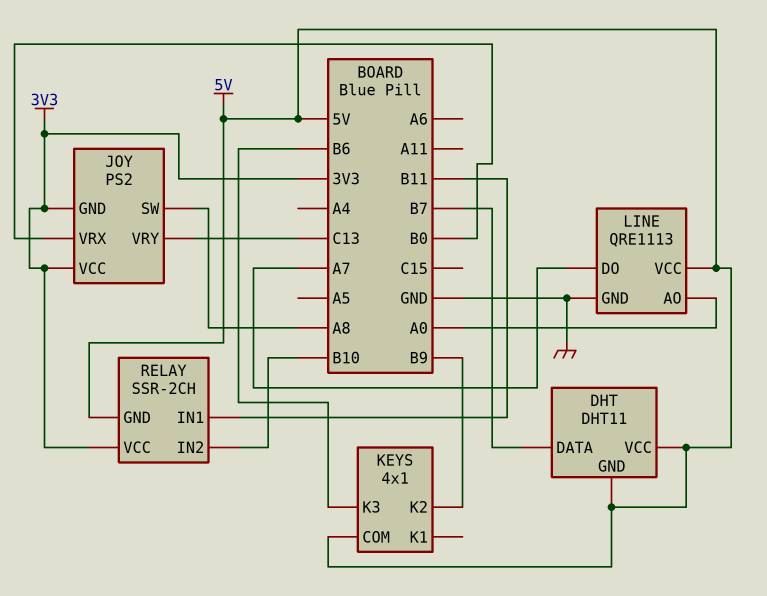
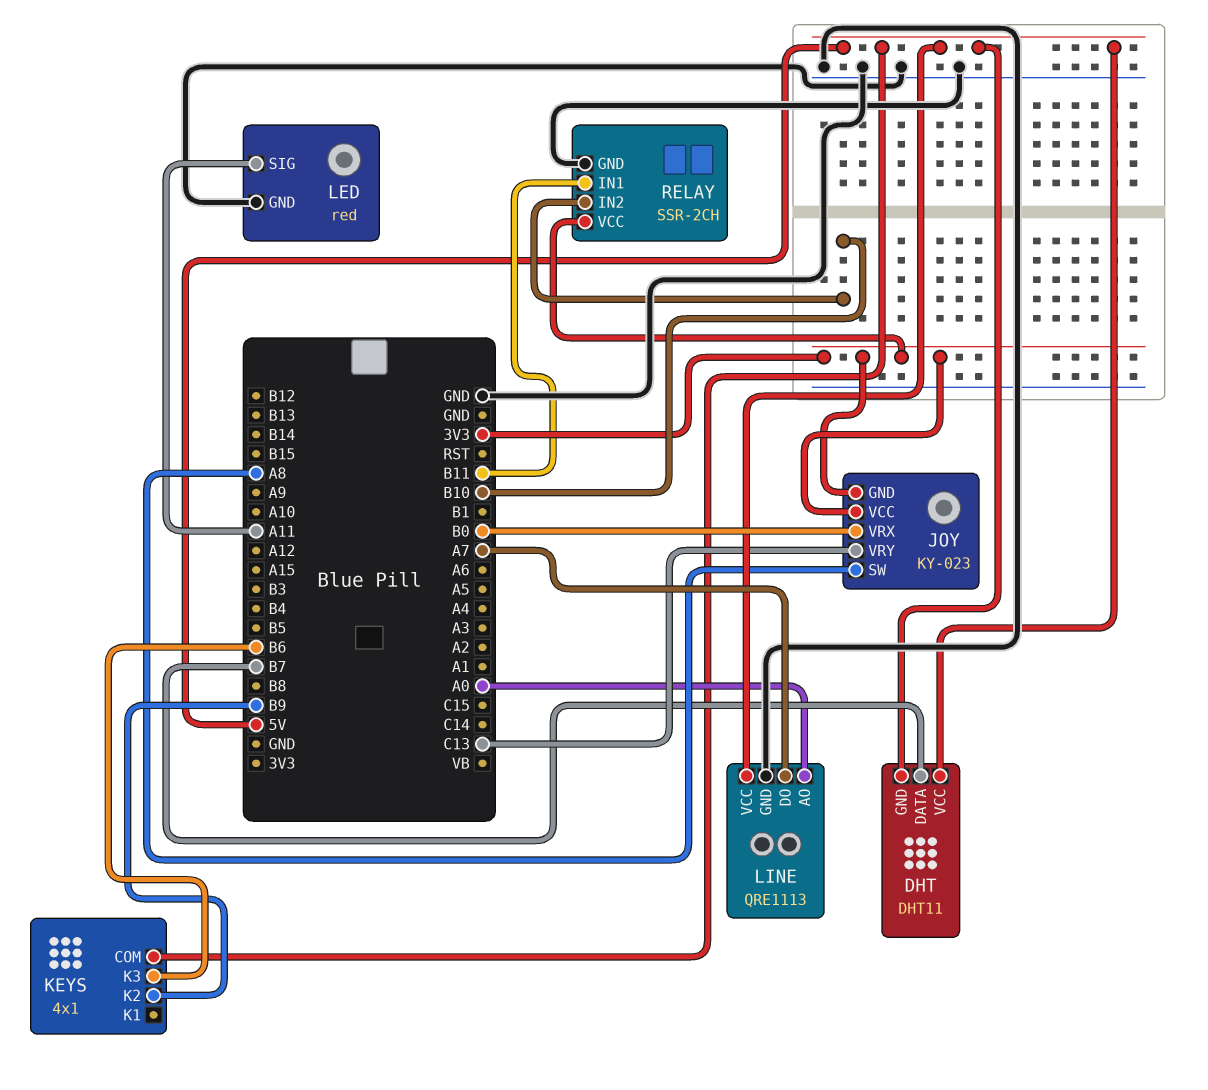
JOY: PS2 -> KY-023
LED: none -> red
LED pin GND: none -> GND
LED pin SIG: none -> A11
RELAY pin GND: 5V -> GND

